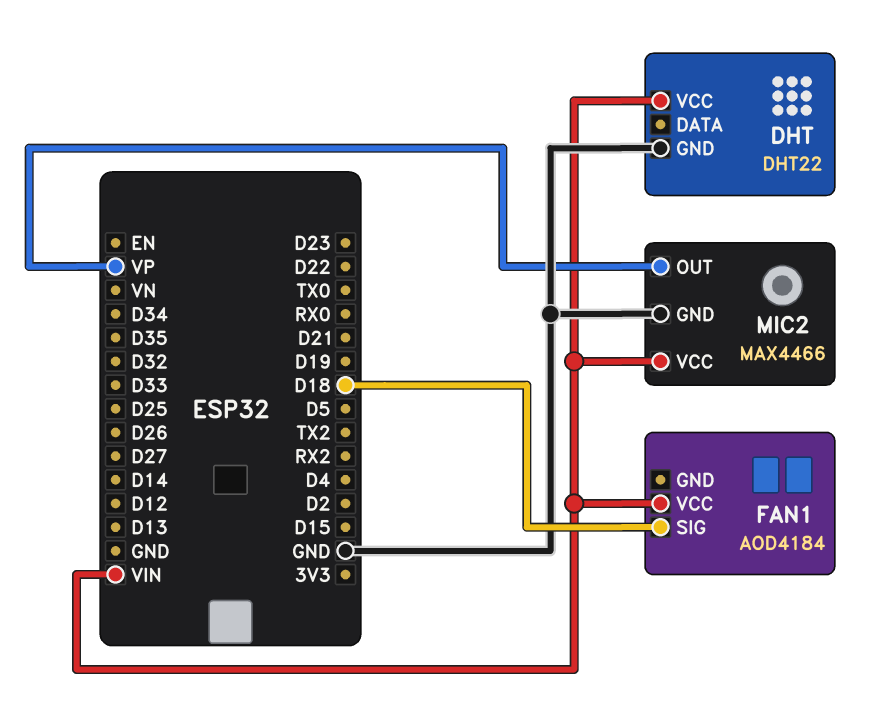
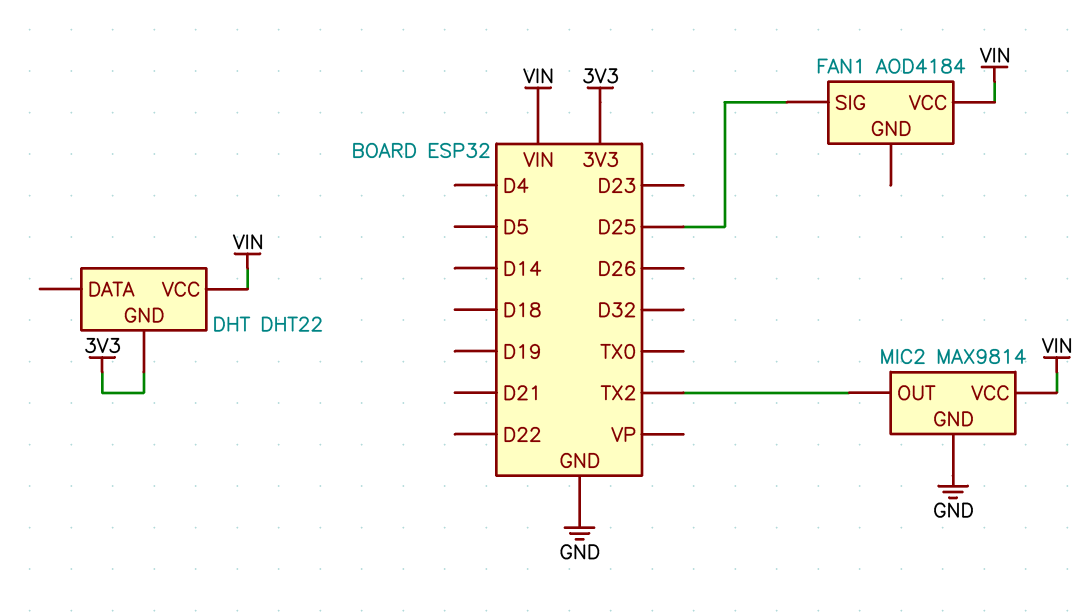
DHT pin GND: GND -> 3V3
FAN1 pin SIG: D18 -> D25
MIC2: MAX4466 -> MAX9814
MIC2 pin OUT: VP -> TX2

